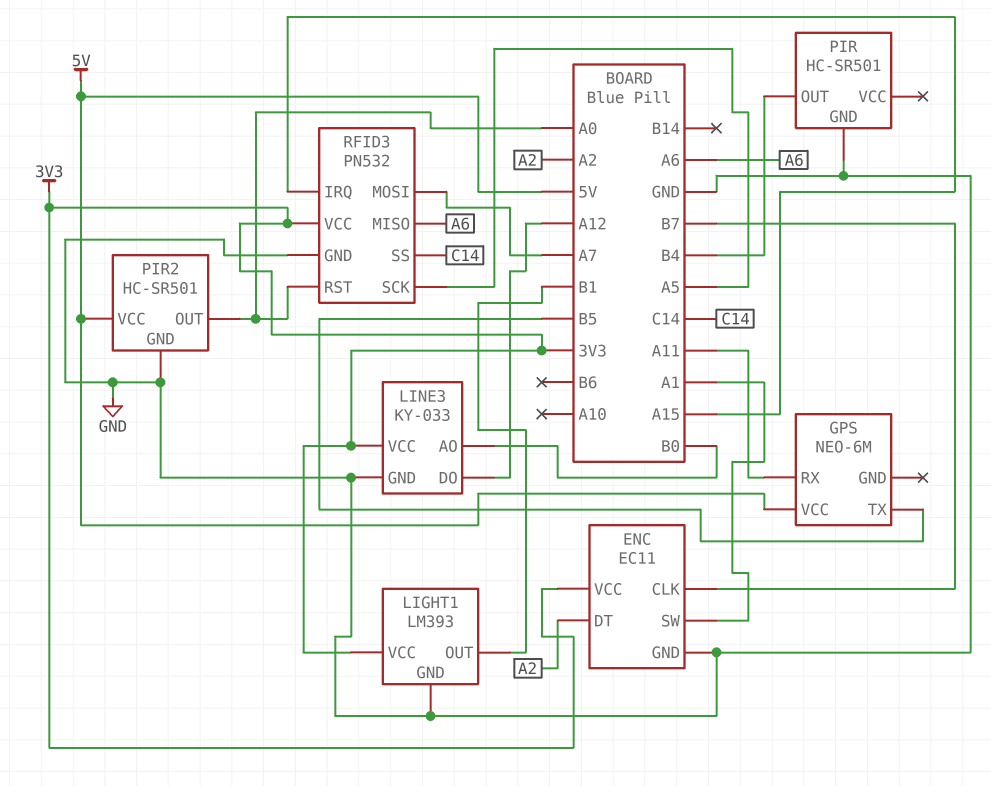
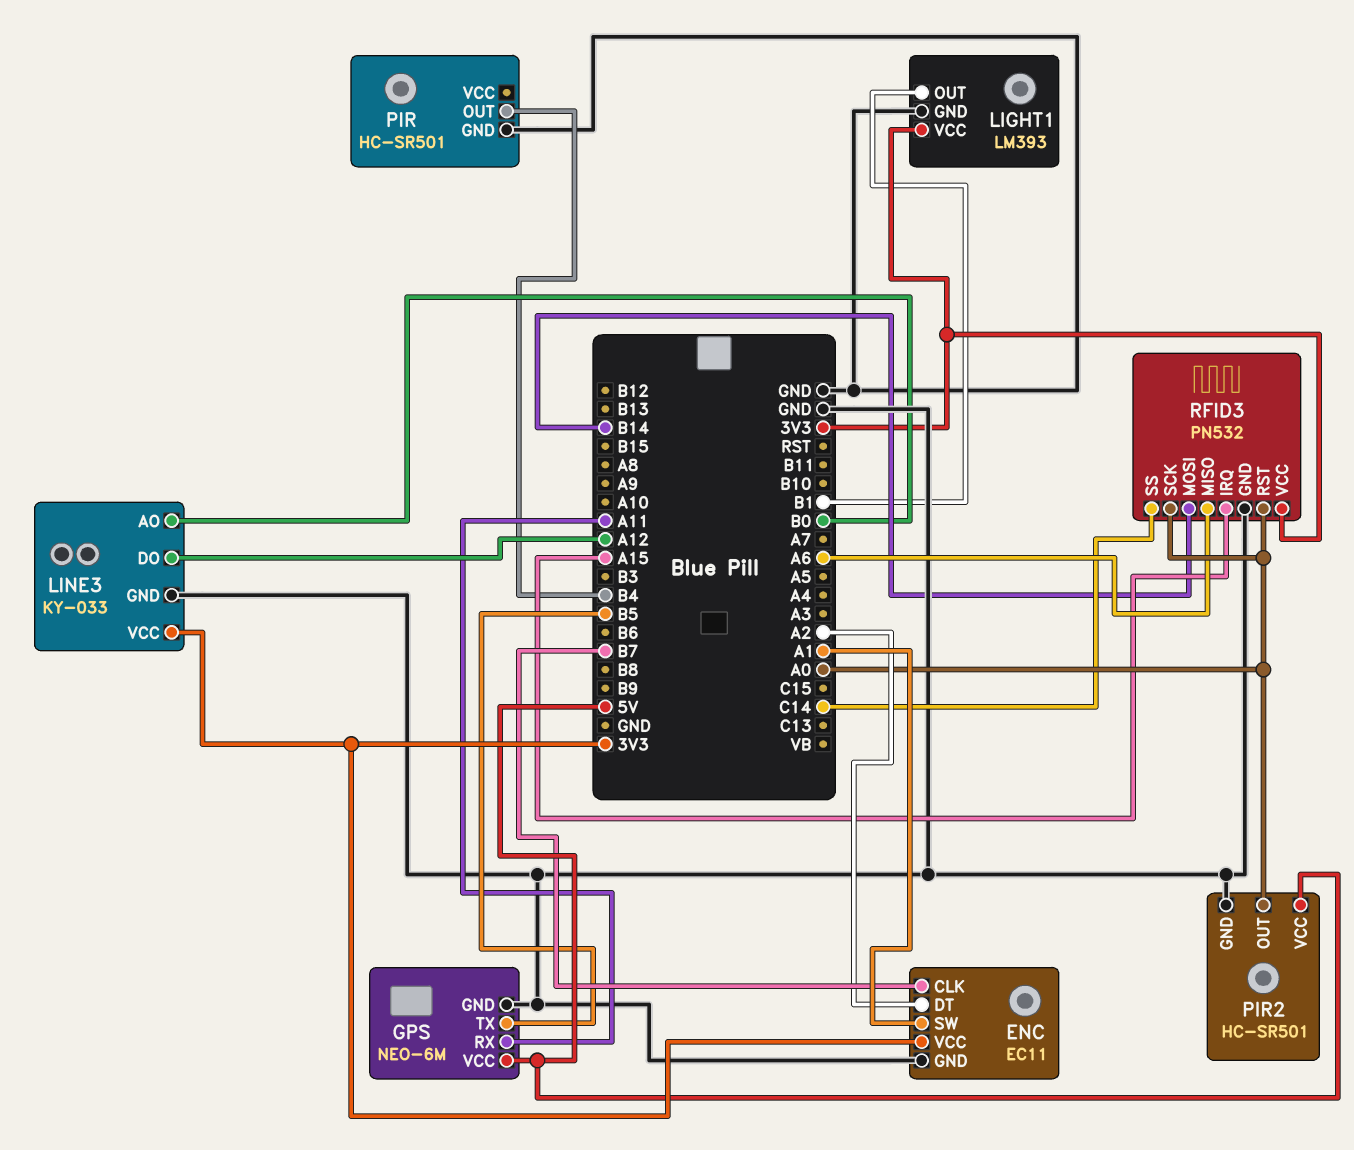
GPS pin GND: none -> GND
RFID3 pin MOSI: A7 -> B14
RFID3 pin SCK: A5 -> A0

